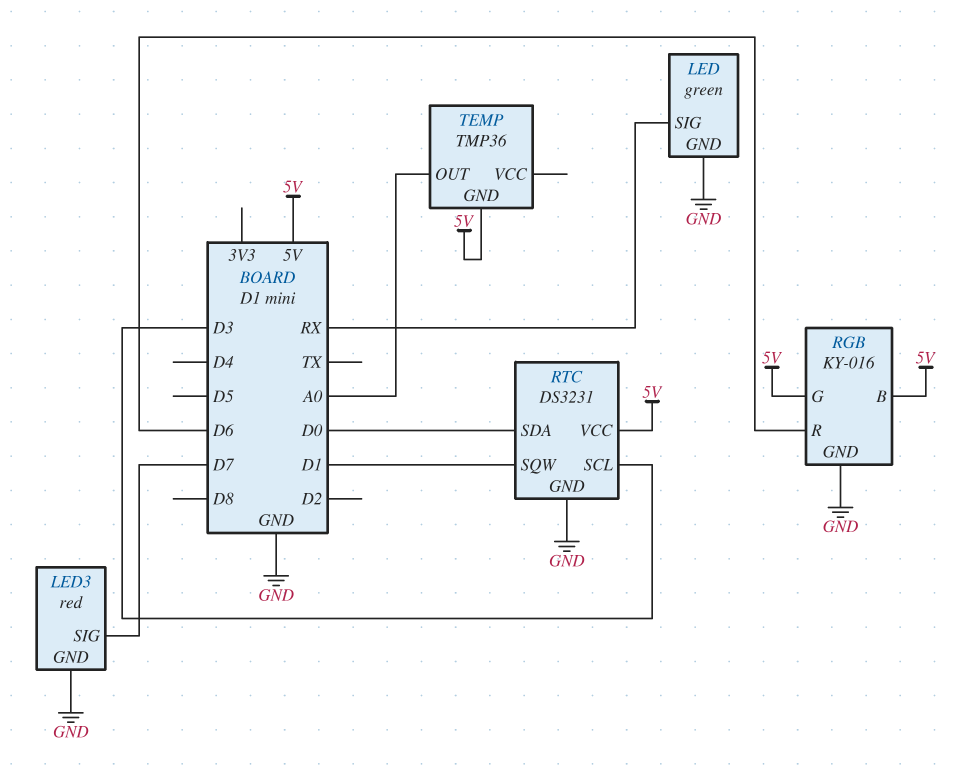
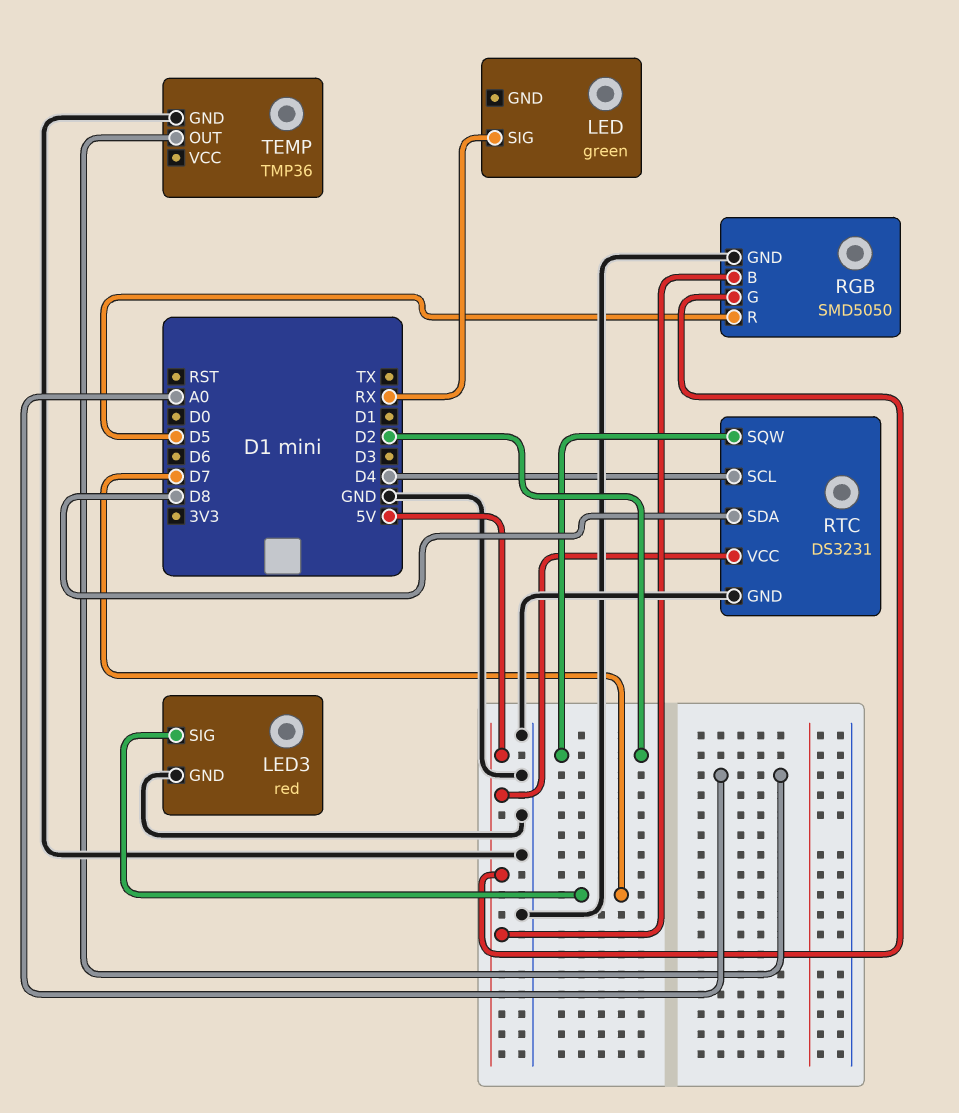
LED pin GND: GND -> none
RGB: KY-016 -> SMD5050
RGB pin R: D6 -> D5
RTC pin SCL: D3 -> D4
RTC pin SDA: D0 -> D8
RTC pin SQW: D1 -> D2
TEMP pin GND: 5V -> GND

